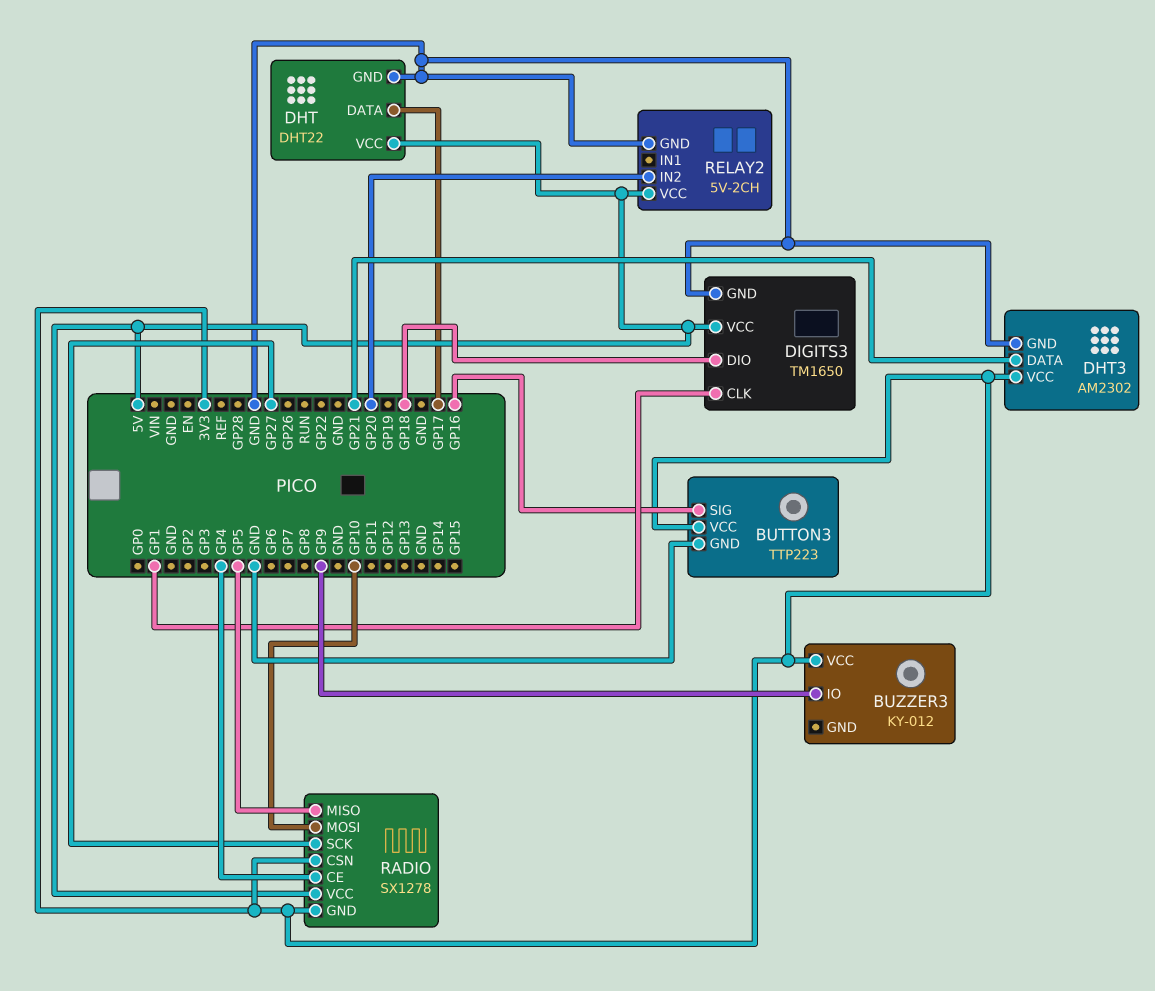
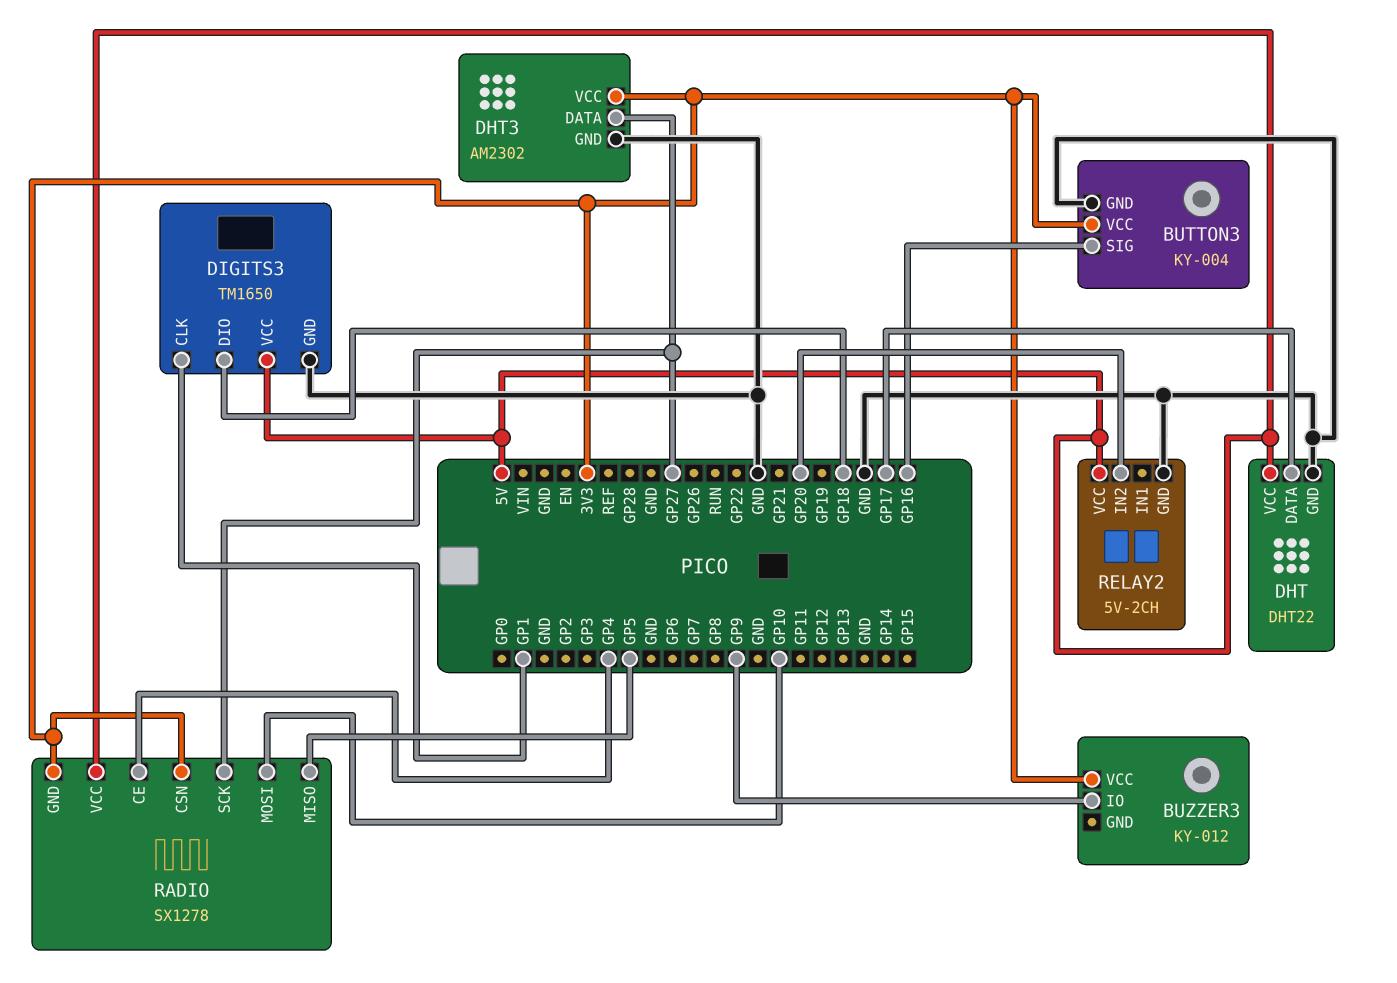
BUTTON3: TTP223 -> KY-004
DHT3 pin DATA: GP21 -> GP27

